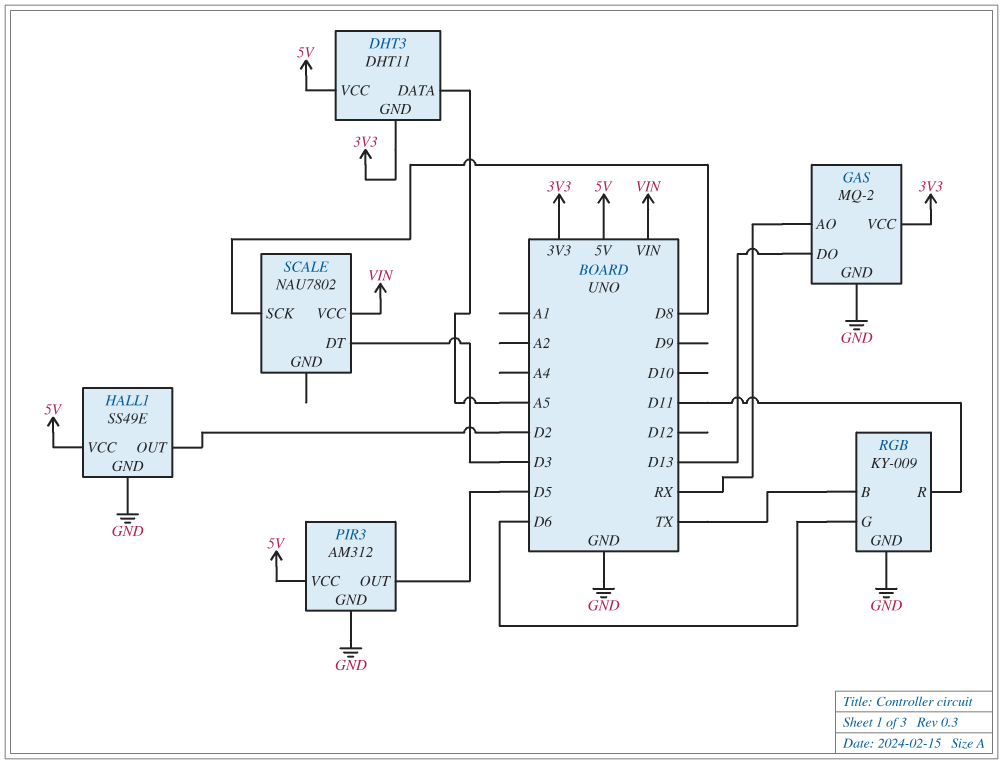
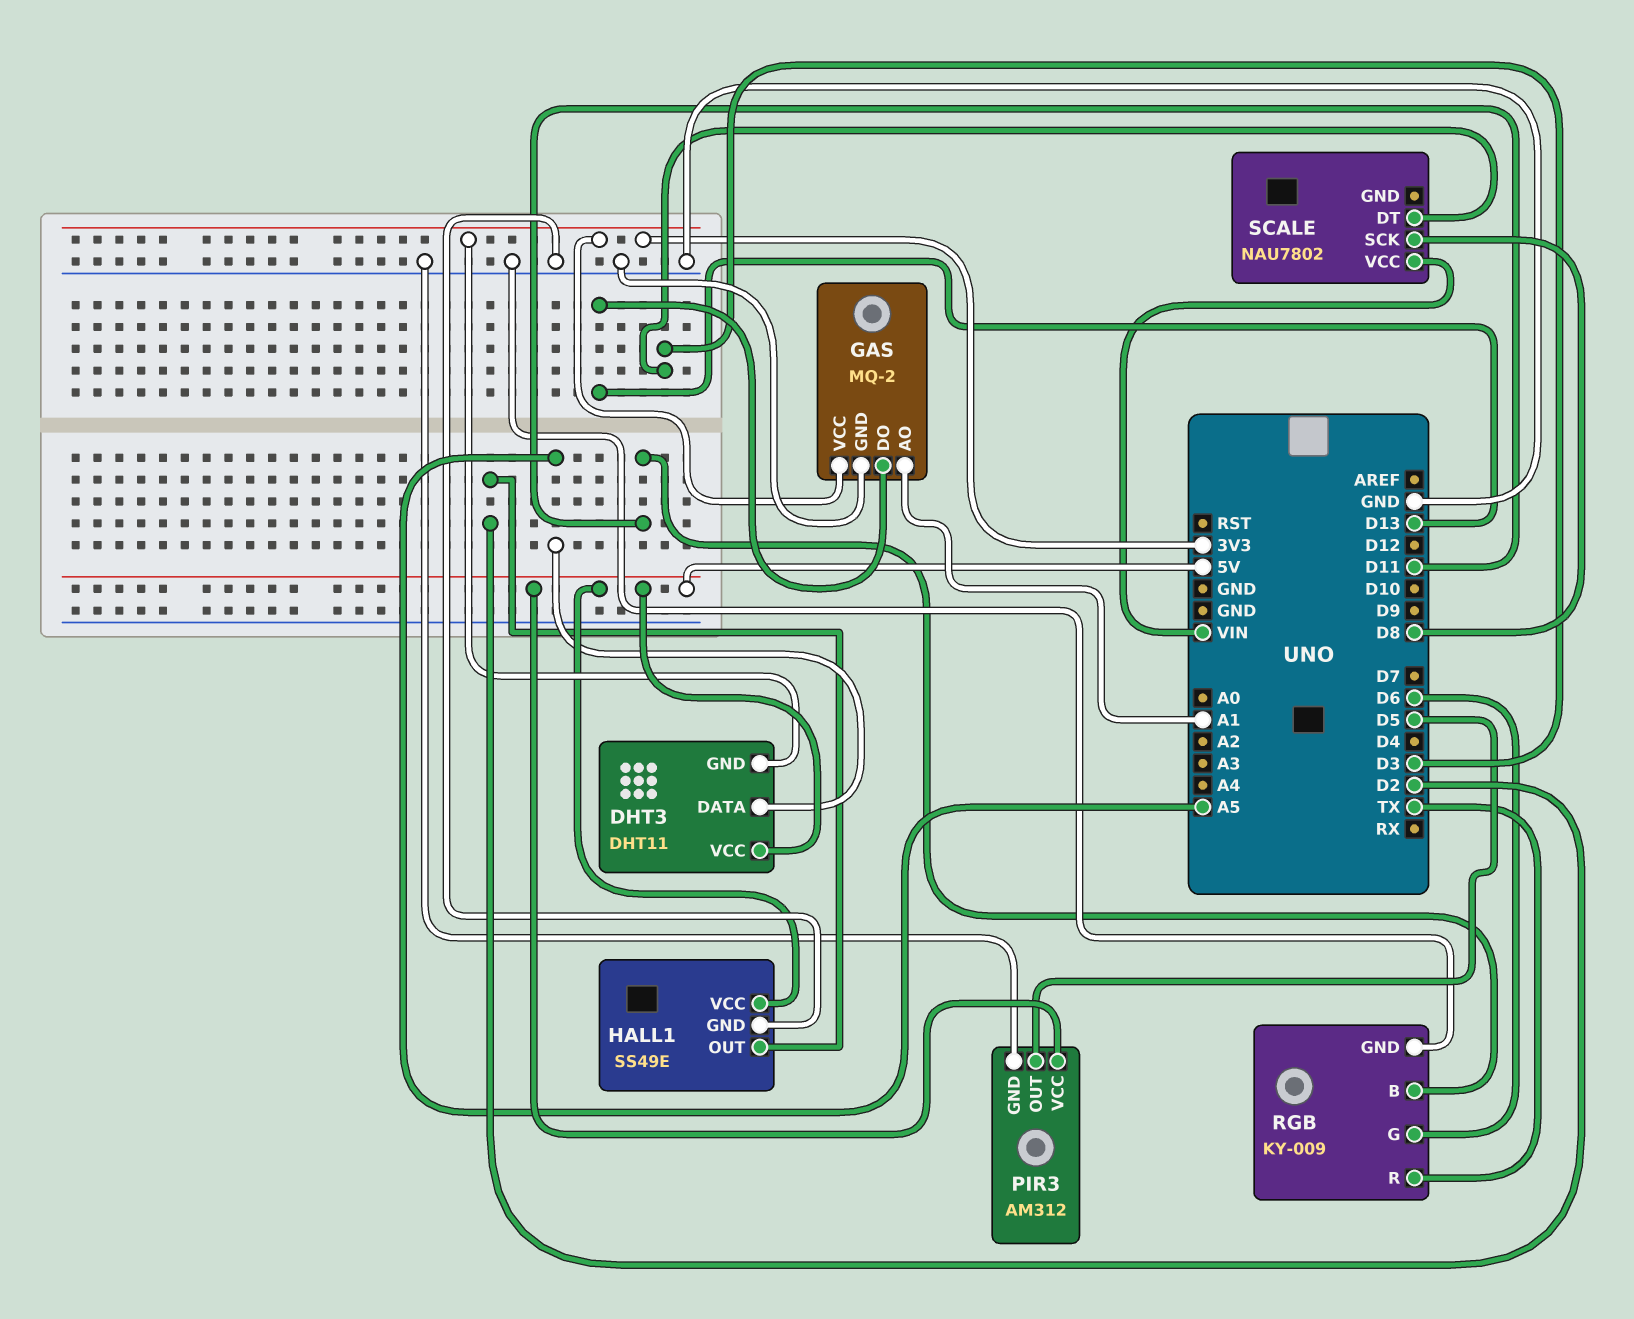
GAS pin AO: RX -> A1
RGB pin B: TX -> D11
RGB pin R: D11 -> TX

